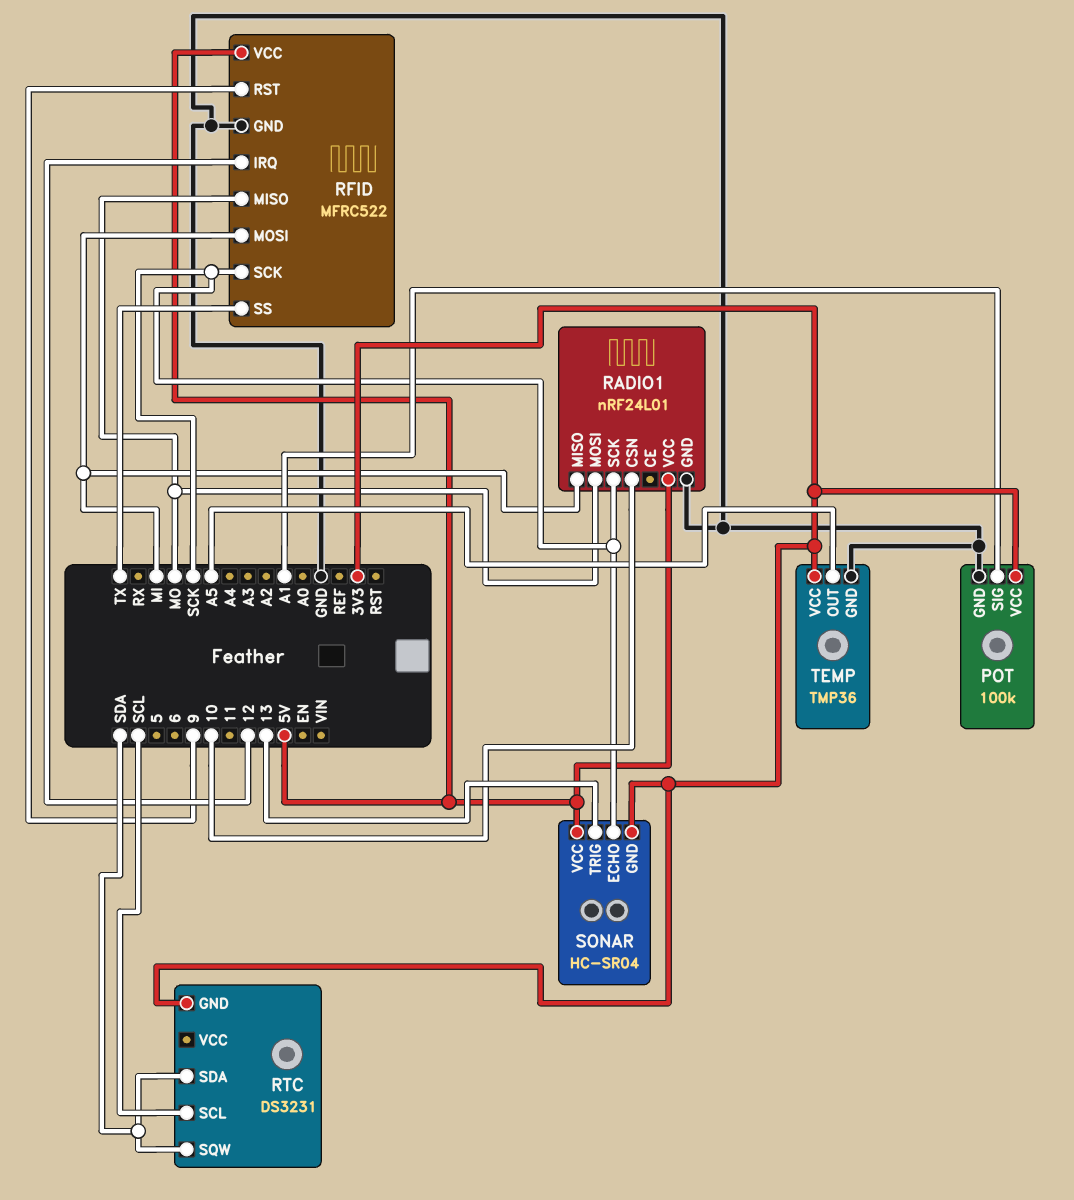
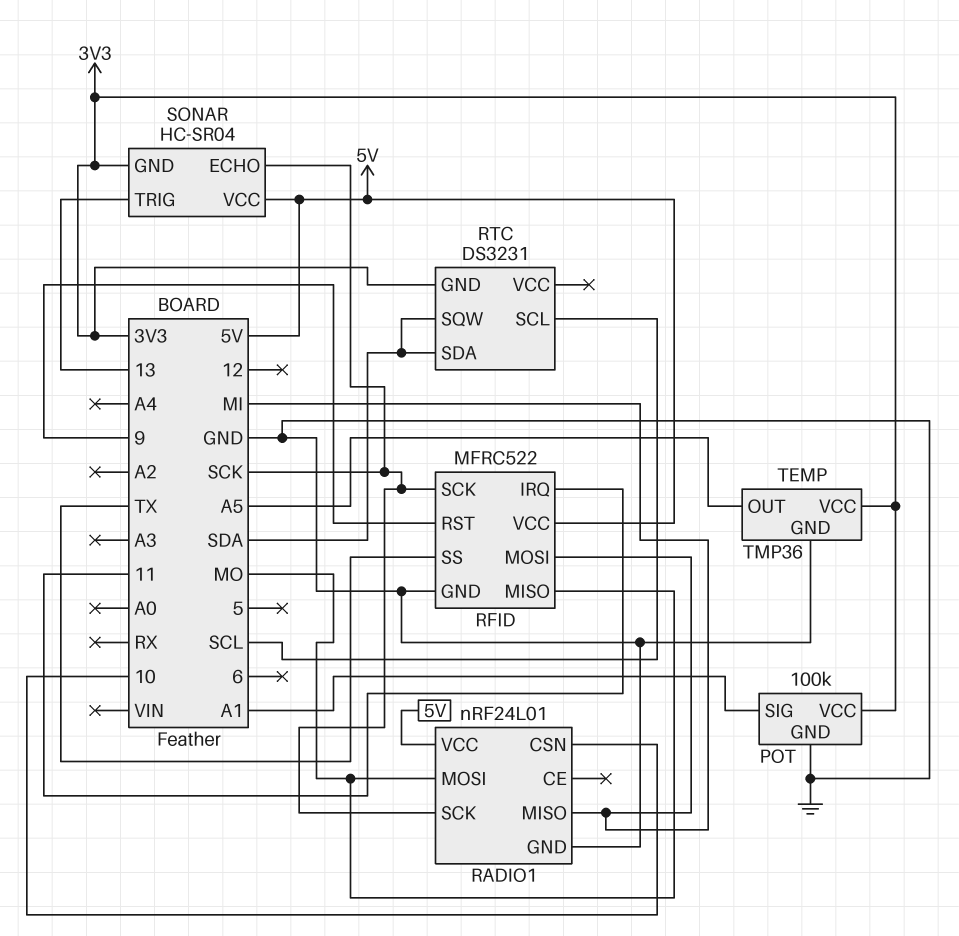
RFID pin IRQ: 12 -> 11

